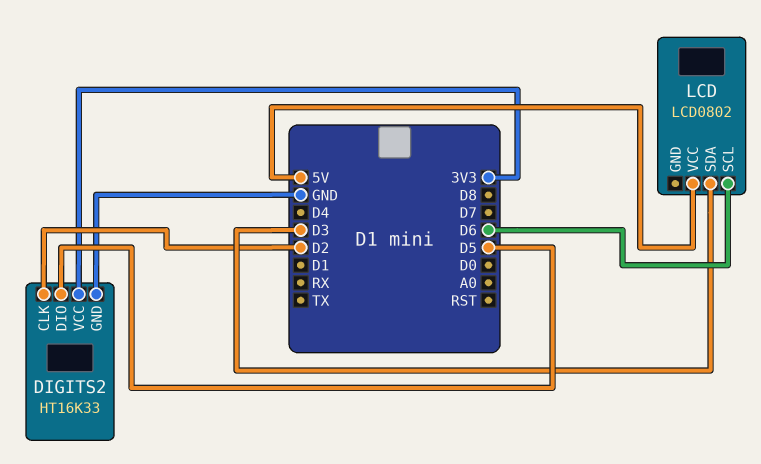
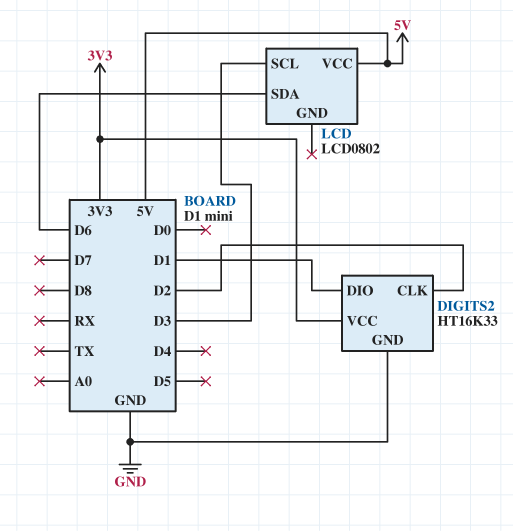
DIGITS2 pin DIO: D5 -> D1
LCD pin SCL: D6 -> D3
LCD pin SDA: D3 -> D6

